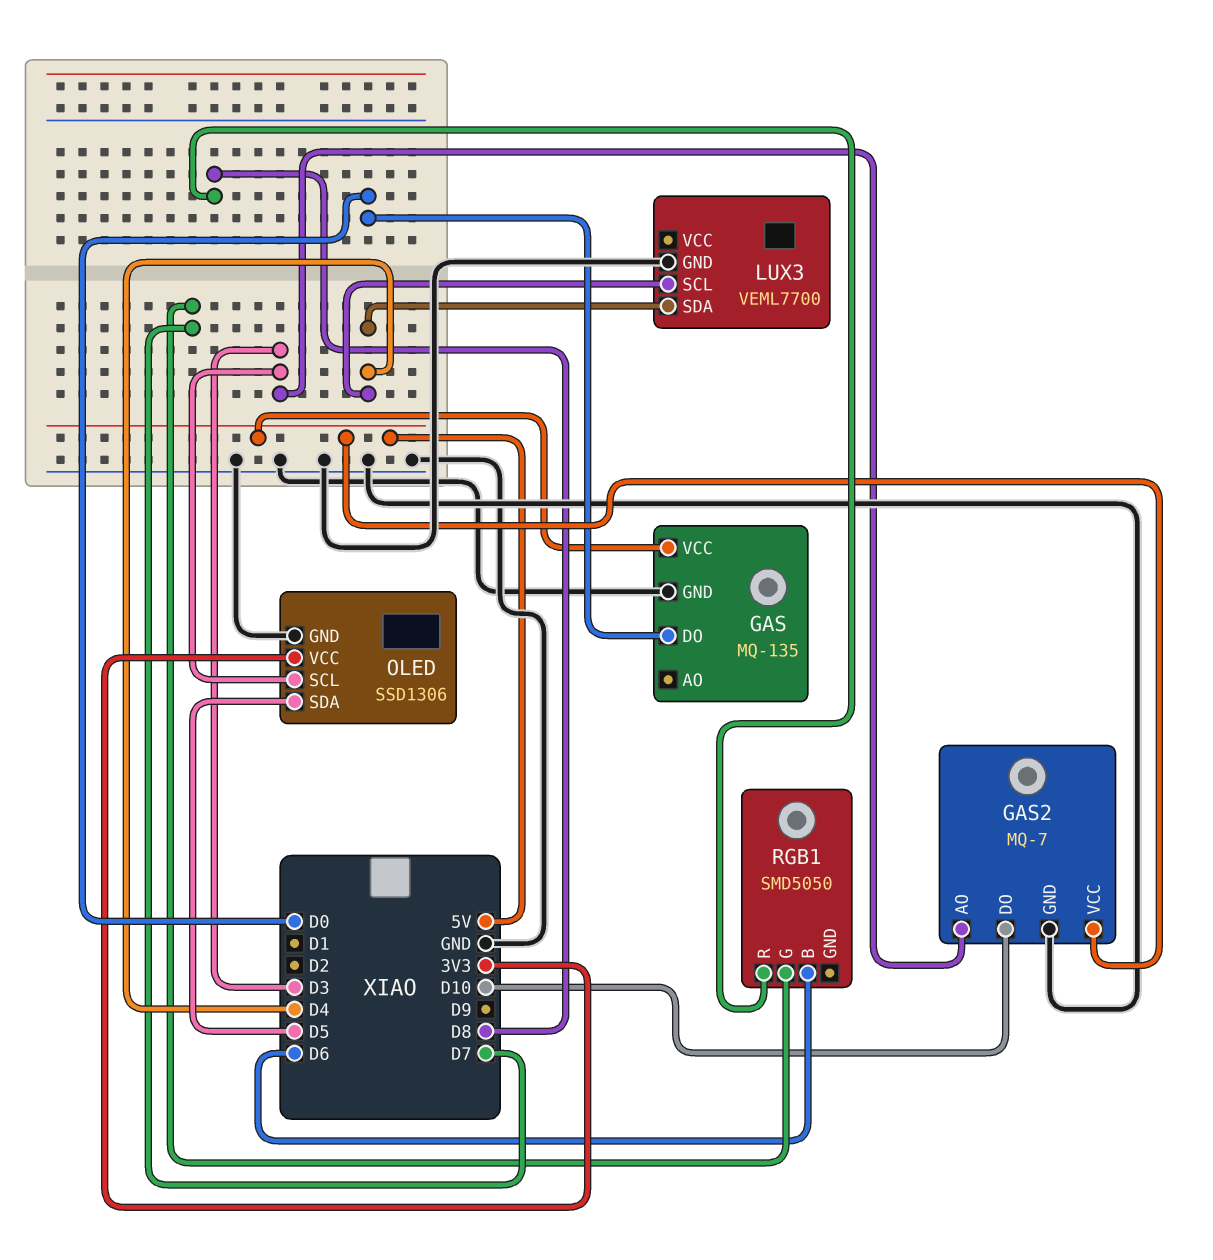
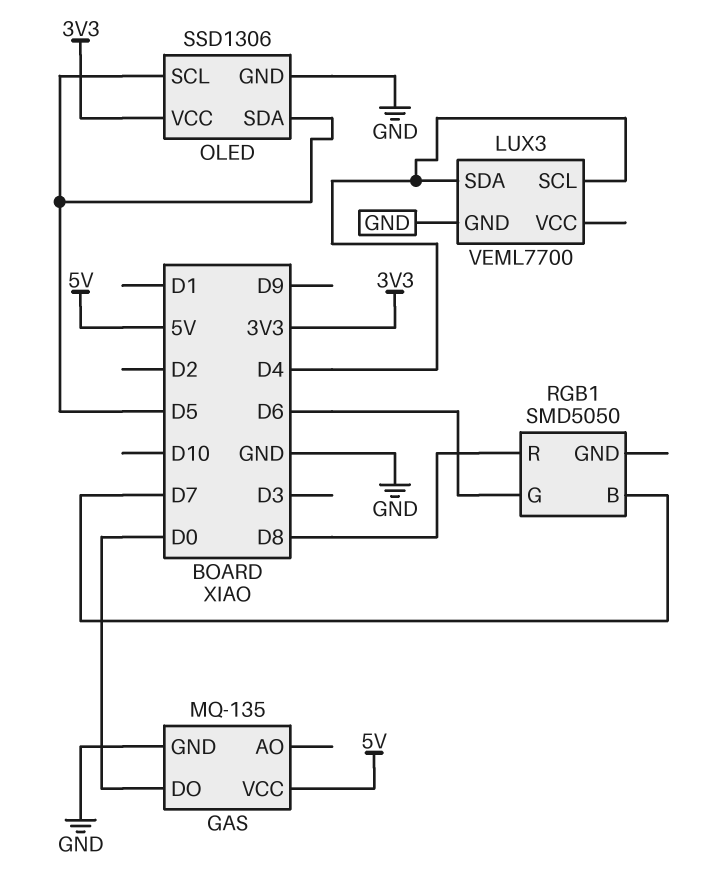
GAS2: MQ-7 -> none
GAS2 pin AO: D3 -> none
GAS2 pin DO: D10 -> none
GAS2 pin GND: GND -> none
GAS2 pin VCC: 5V -> none
OLED pin SCL: D3 -> D5
RGB1 pin B: D6 -> D7
RGB1 pin G: D7 -> D6

